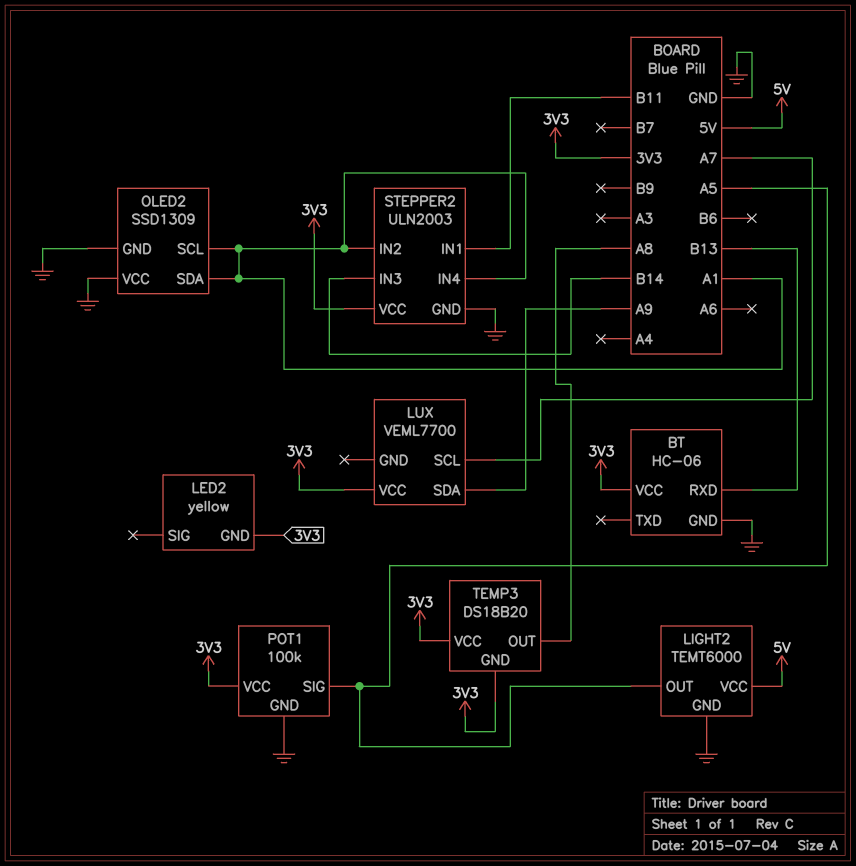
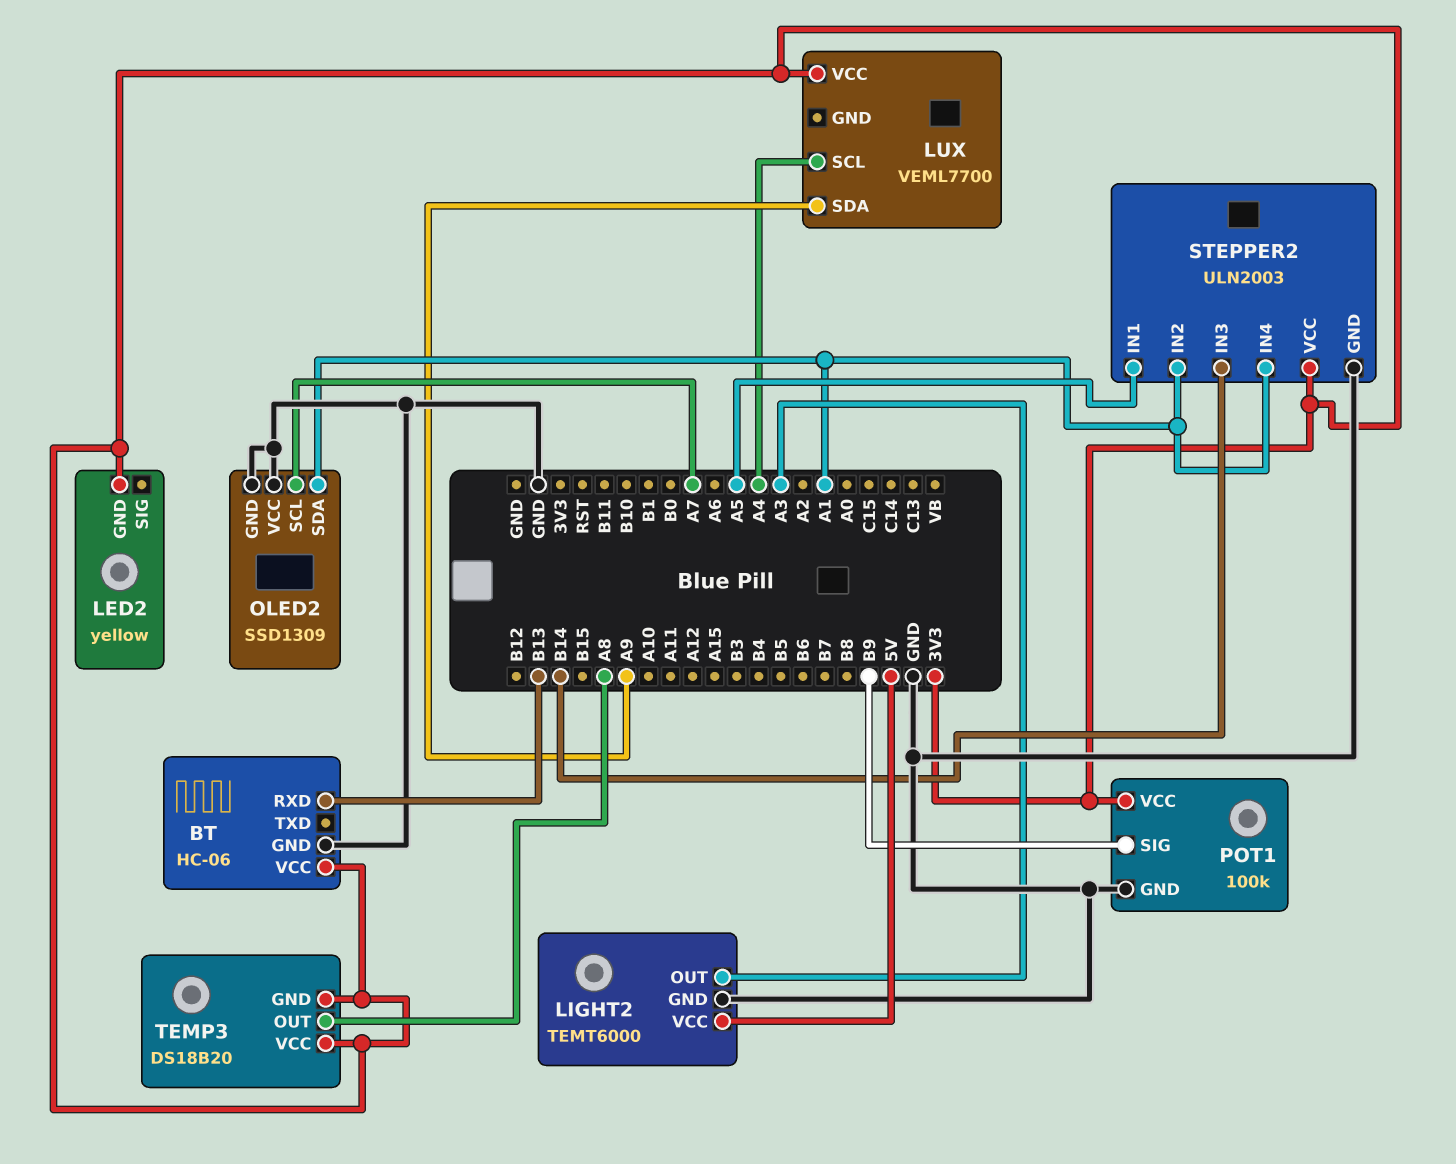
LIGHT2 pin OUT: A5 -> A3
LUX pin SCL: A7 -> A4
OLED2 pin SCL: A1 -> A7
POT1 pin SIG: A5 -> B9
STEPPER2 pin IN1: B11 -> A5

